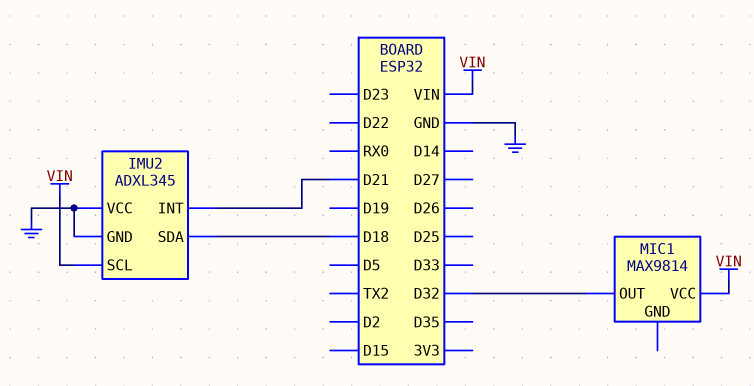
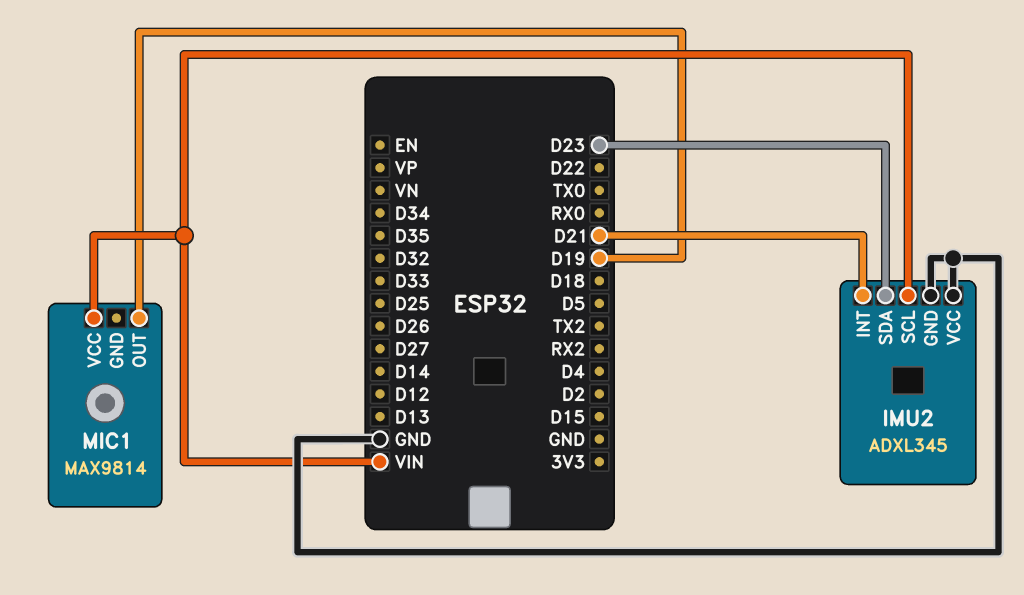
IMU2 pin SDA: D18 -> D23
MIC1 pin OUT: D32 -> D19

